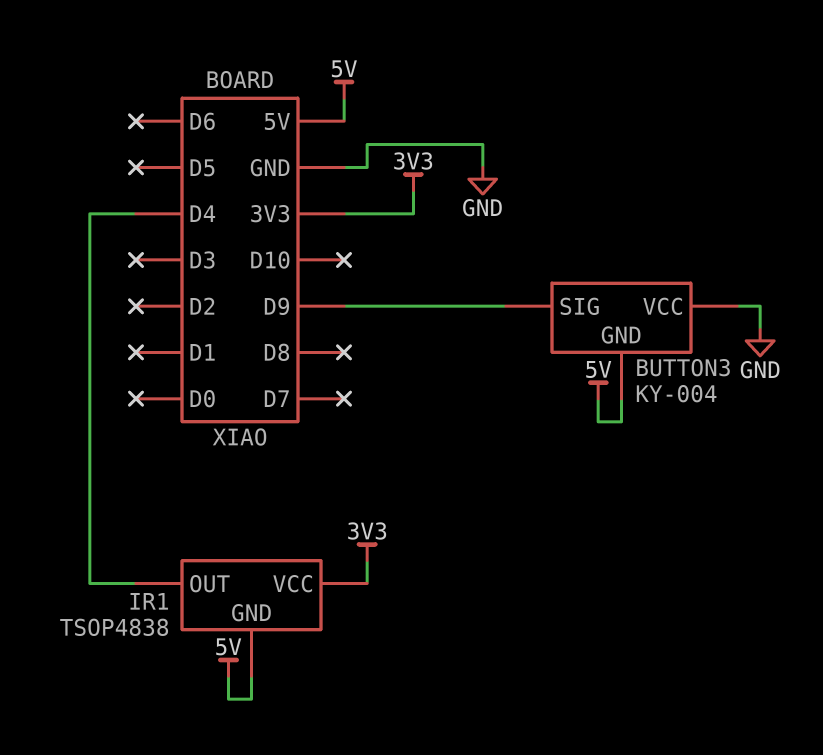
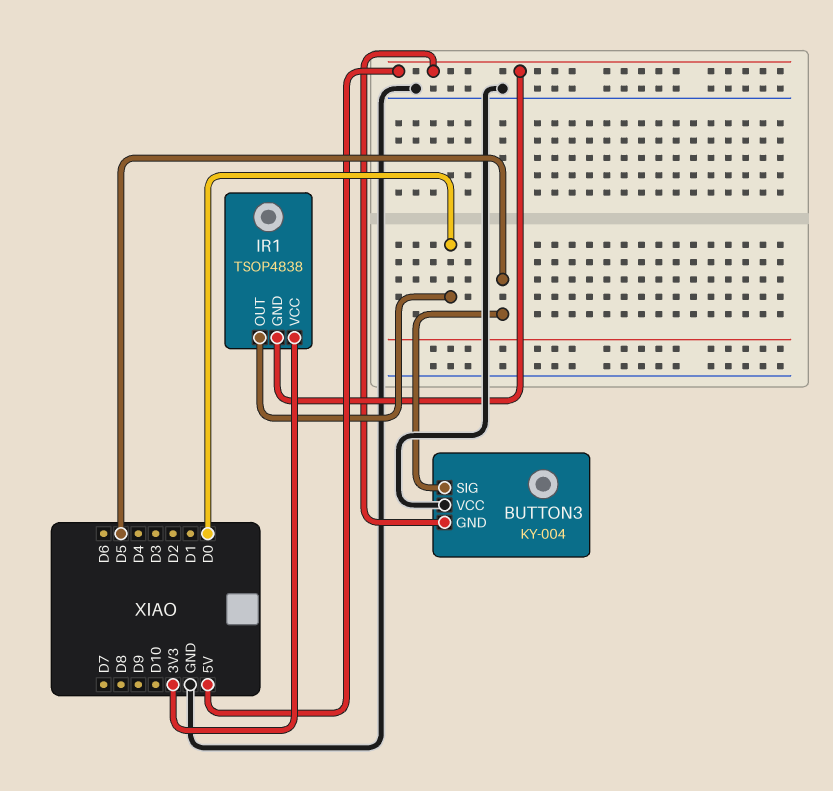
BUTTON3 pin SIG: D9 -> D5
IR1 pin OUT: D4 -> D0

